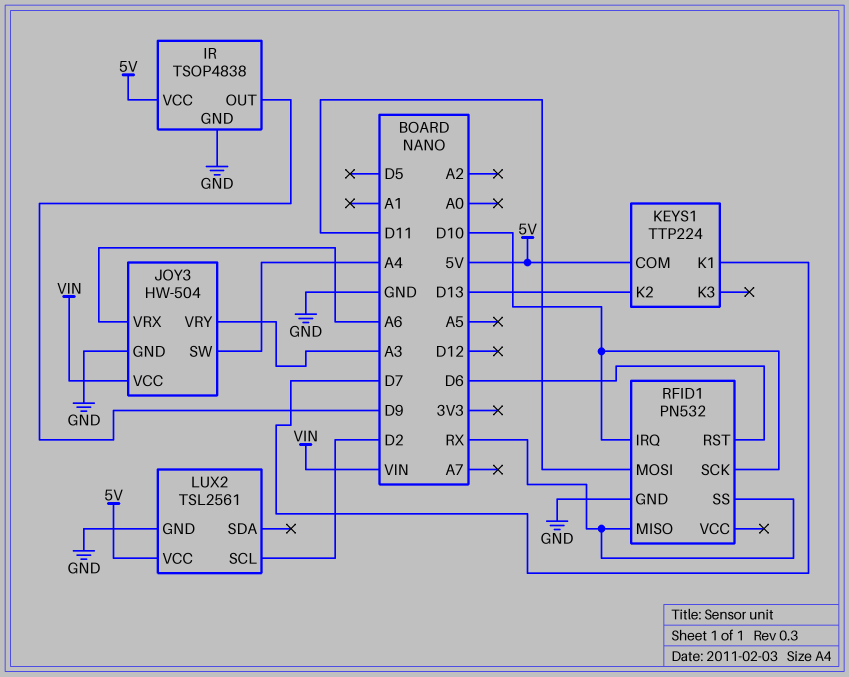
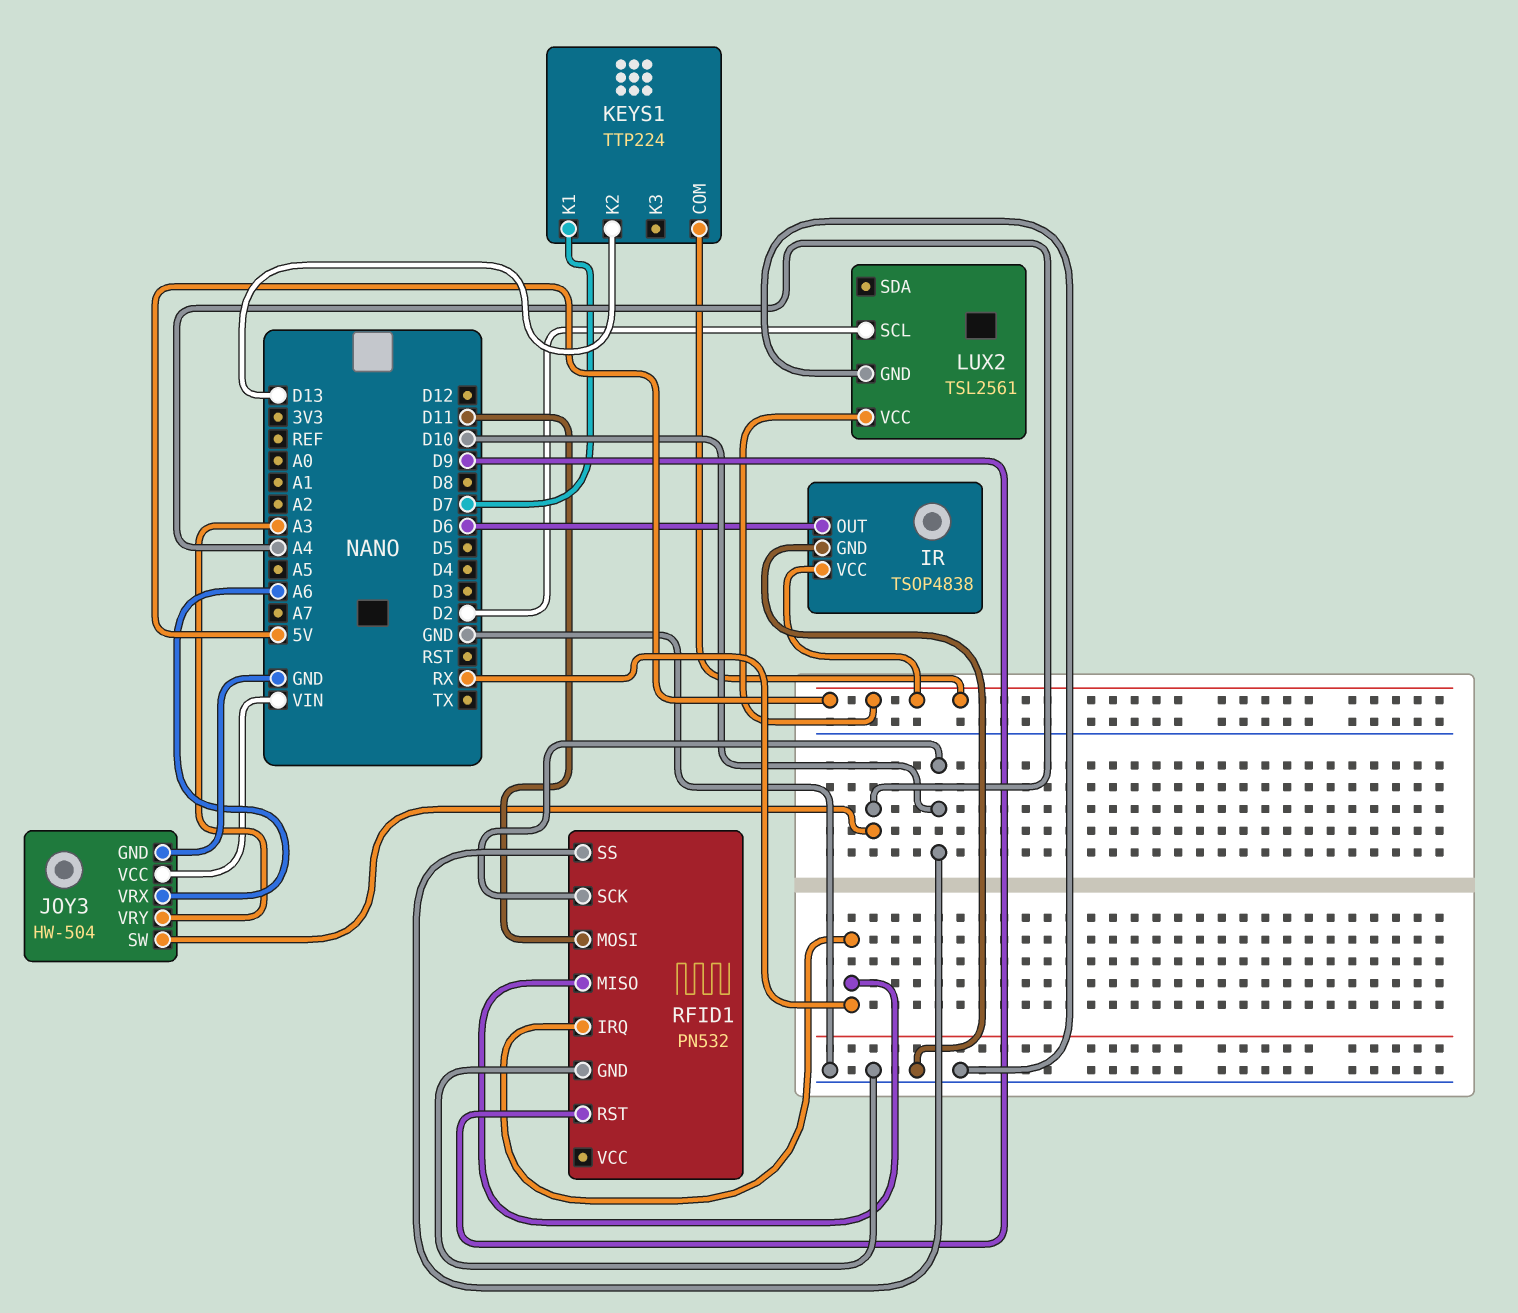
IR pin OUT: D9 -> D6
RFID1 pin IRQ: D10 -> RX
RFID1 pin RST: D6 -> D9
RFID1 pin SS: RX -> D10

